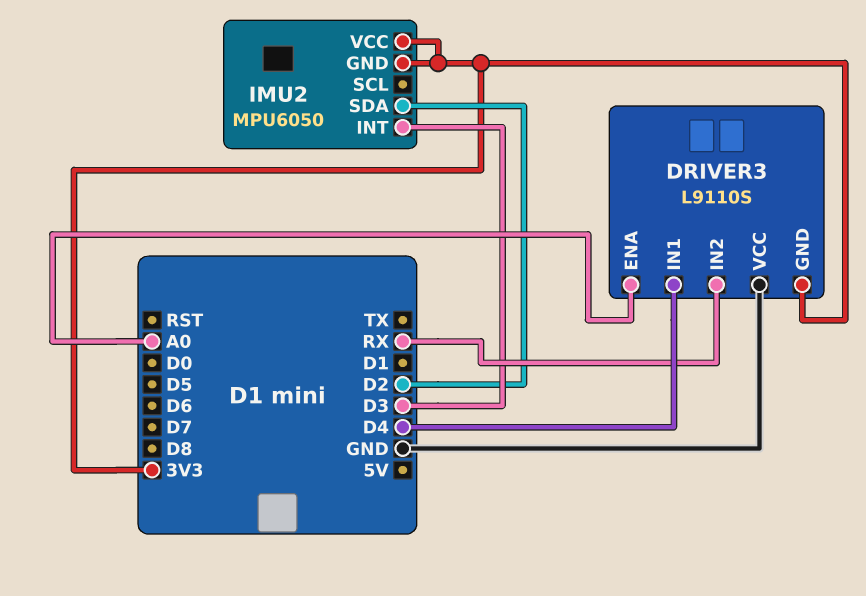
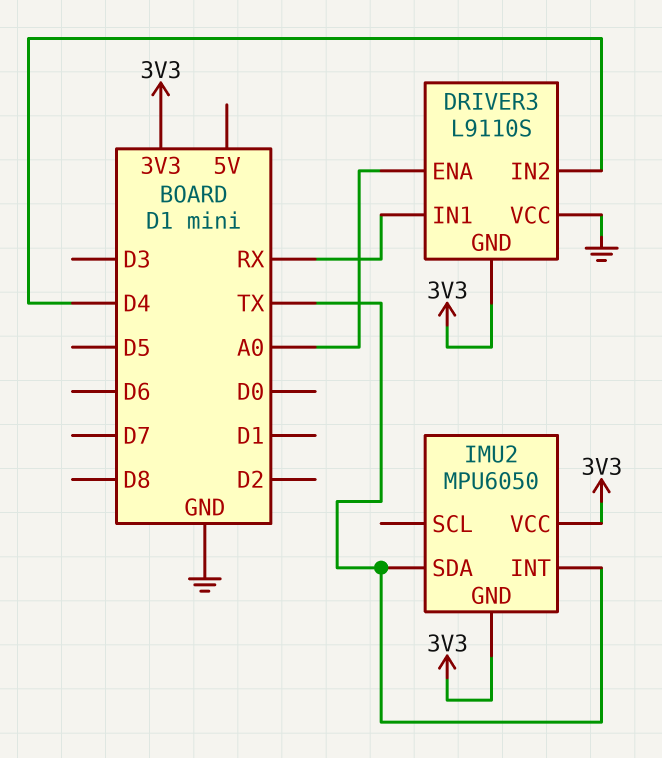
DRIVER3 pin IN1: D4 -> RX
DRIVER3 pin IN2: RX -> D4
IMU2 pin INT: D3 -> TX
IMU2 pin SDA: D2 -> TX

